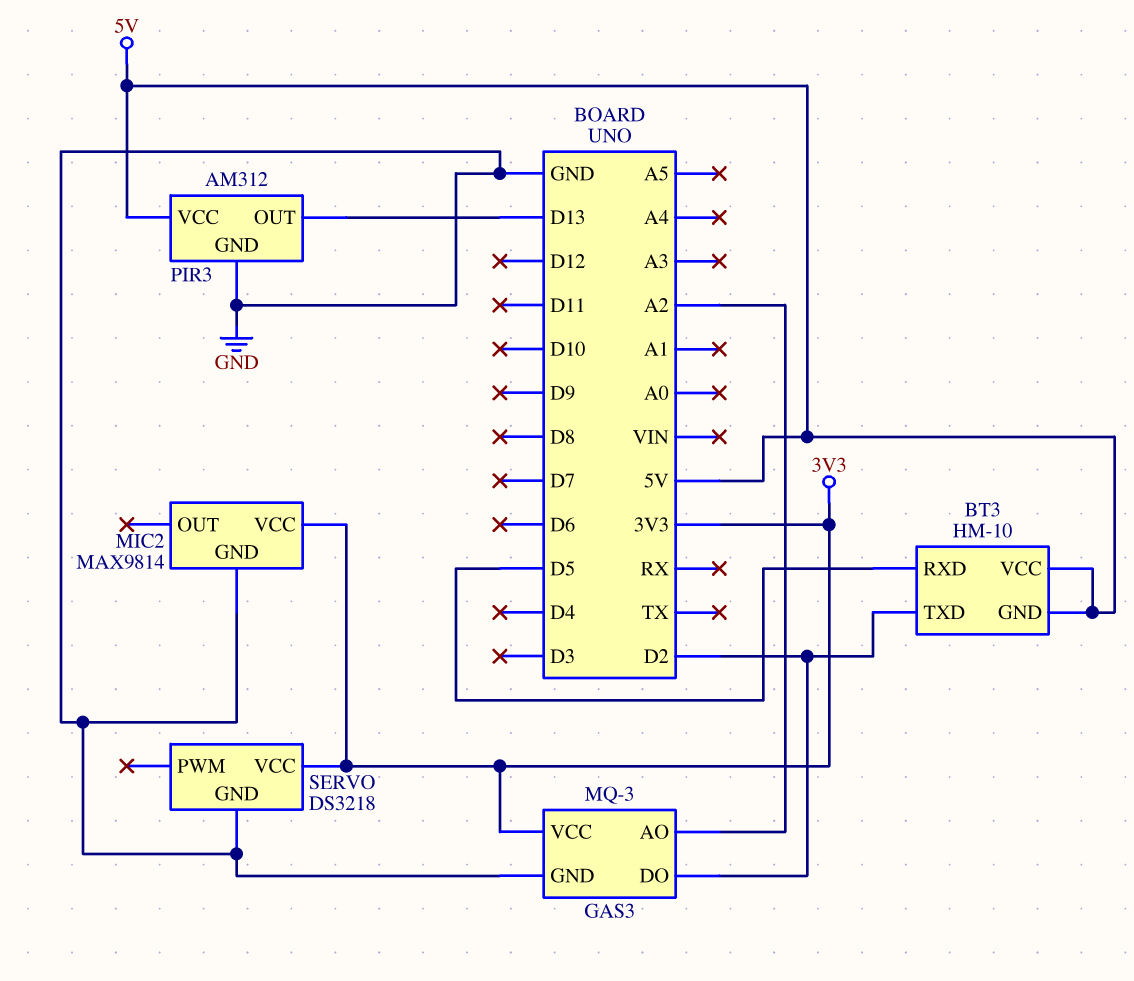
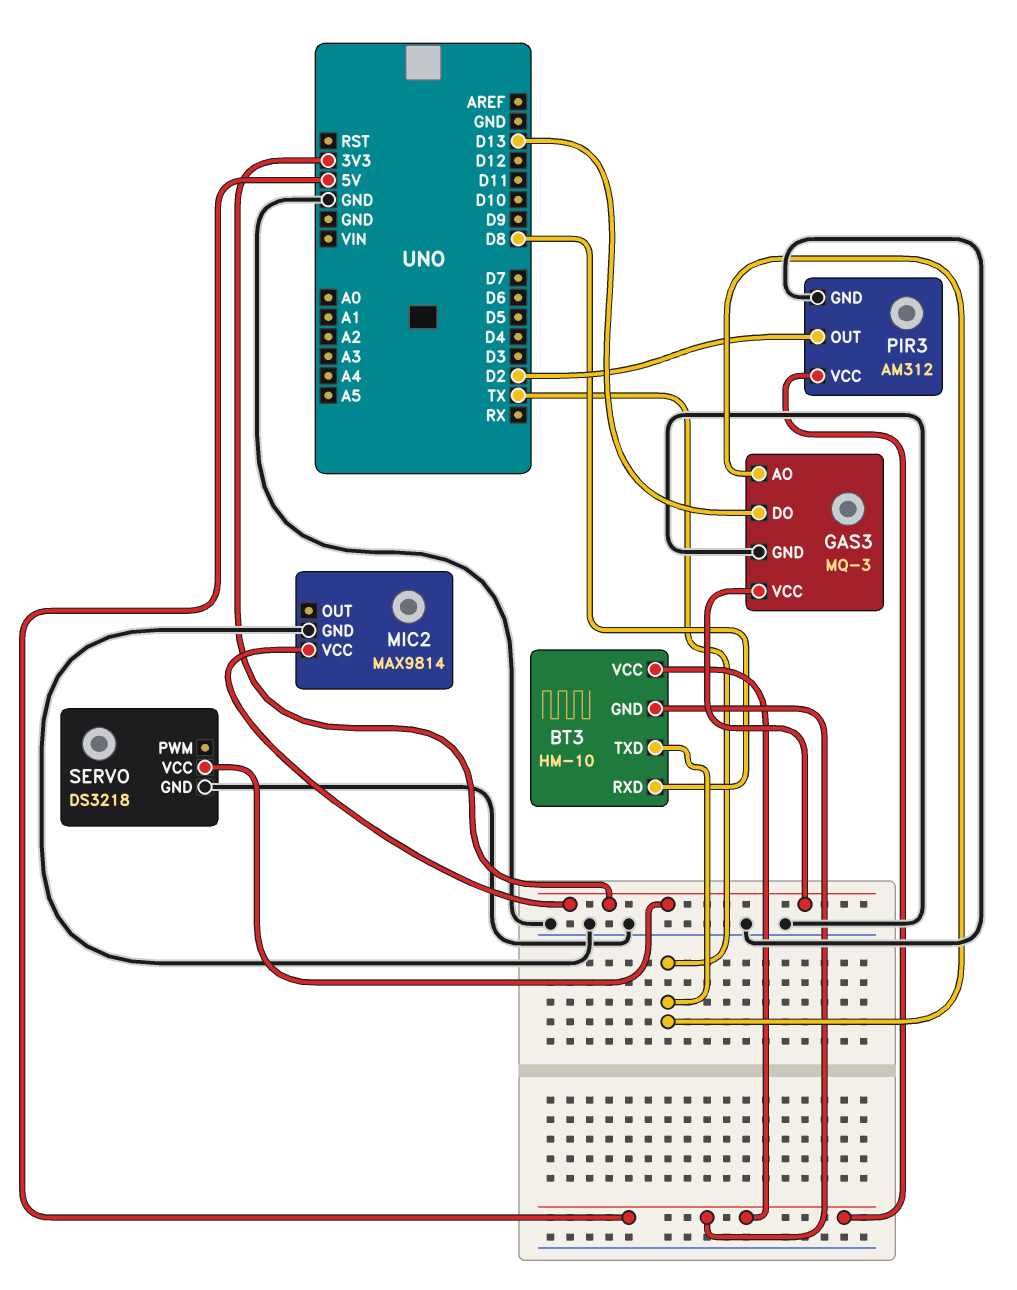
BT3 pin RXD: D5 -> D8
BT3 pin TXD: D2 -> TX
GAS3 pin AO: A2 -> TX
GAS3 pin DO: D2 -> D13
PIR3 pin OUT: D13 -> D2

